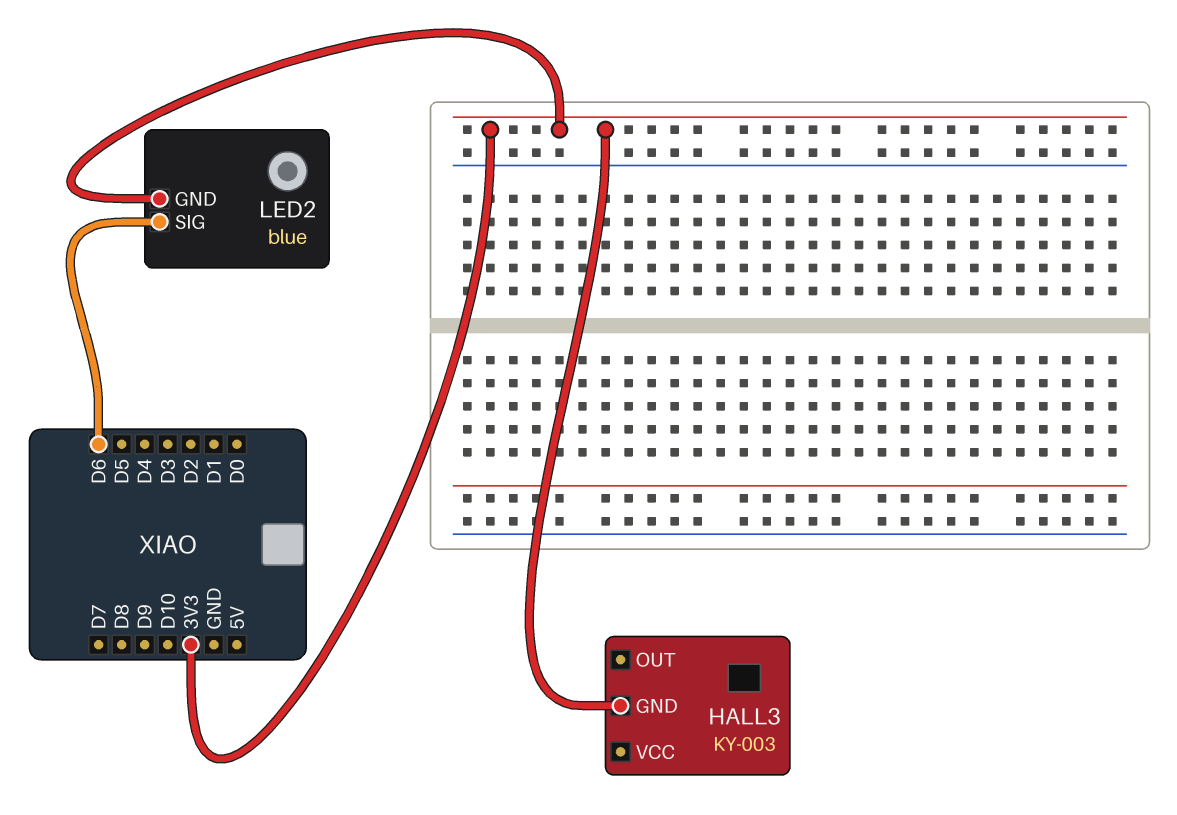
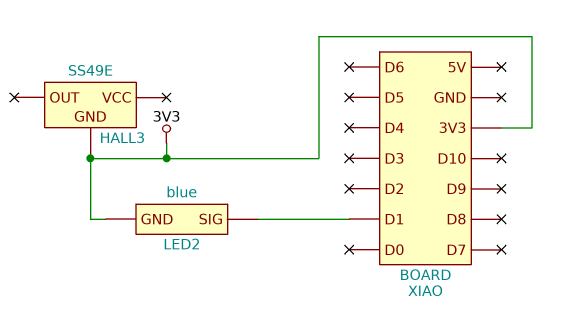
HALL3: KY-003 -> SS49E
LED2 pin SIG: D6 -> D1

